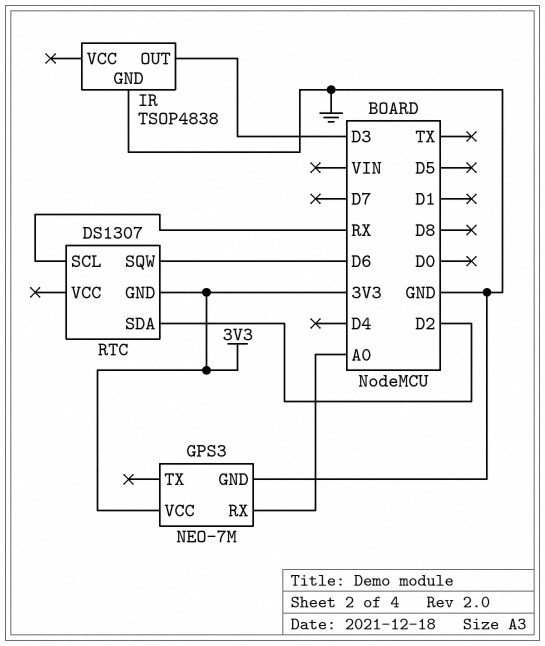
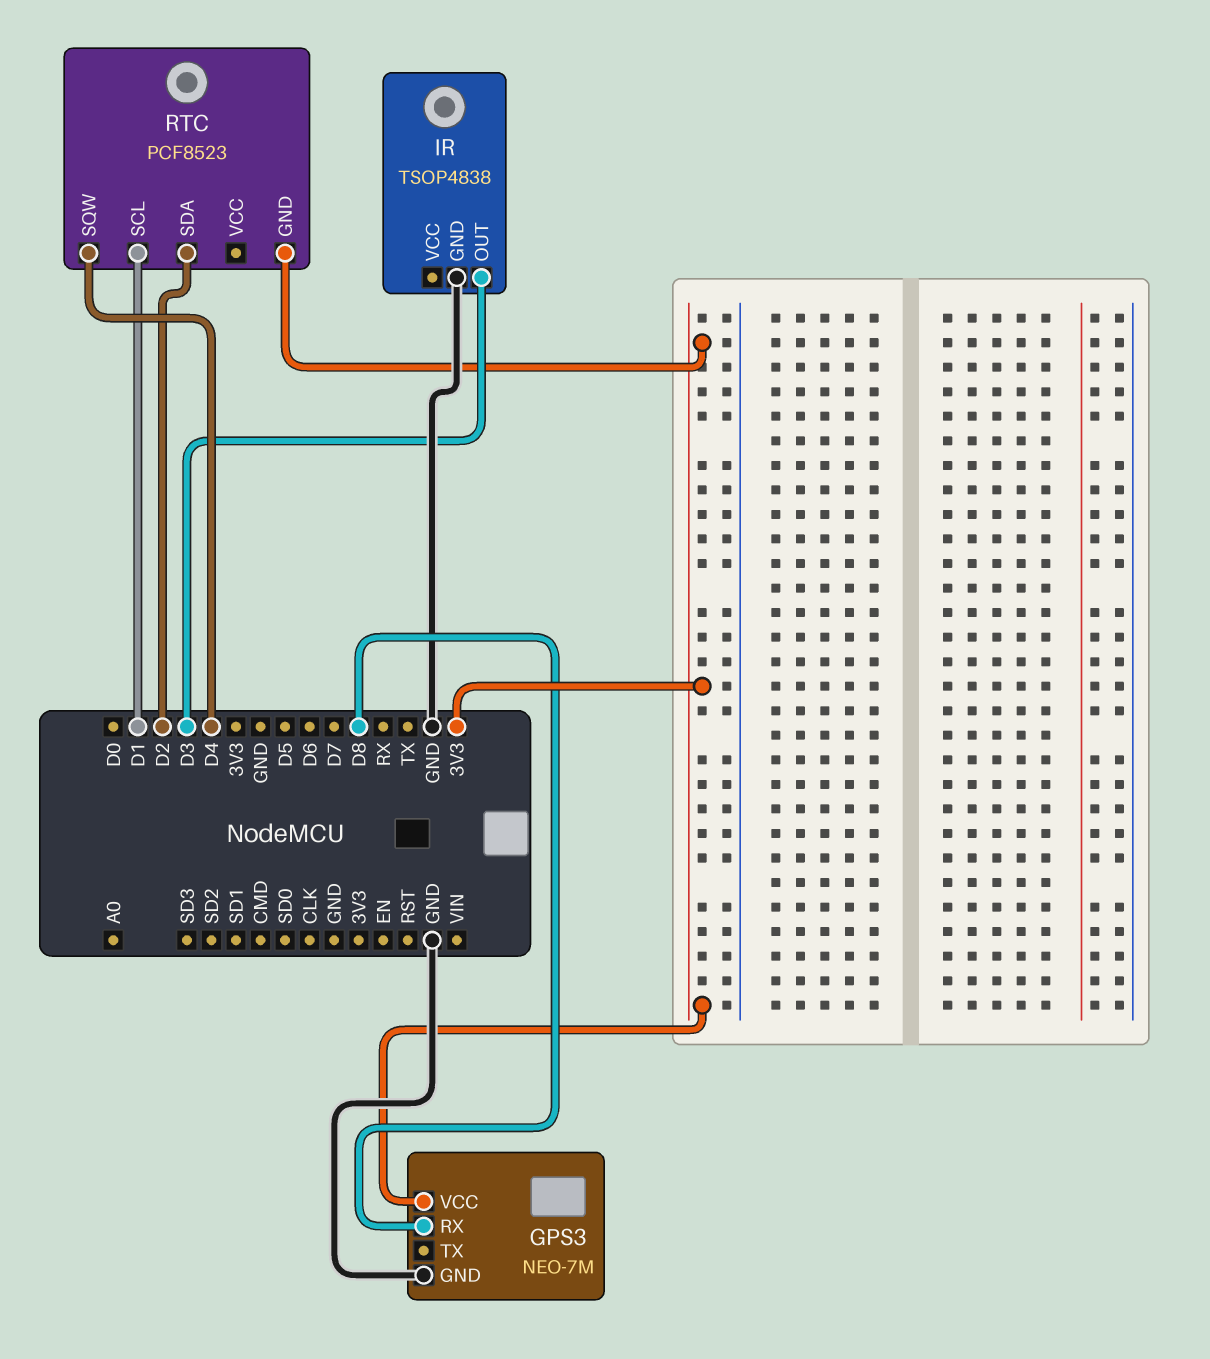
GPS3 pin RX: A0 -> D8
RTC: DS1307 -> PCF8523
RTC pin SCL: RX -> D1
RTC pin SQW: D6 -> D4

